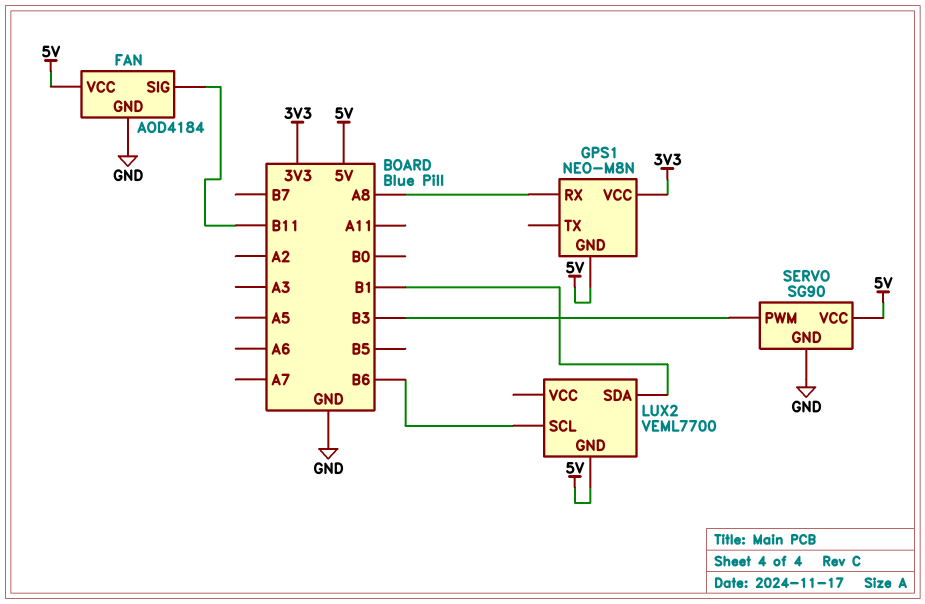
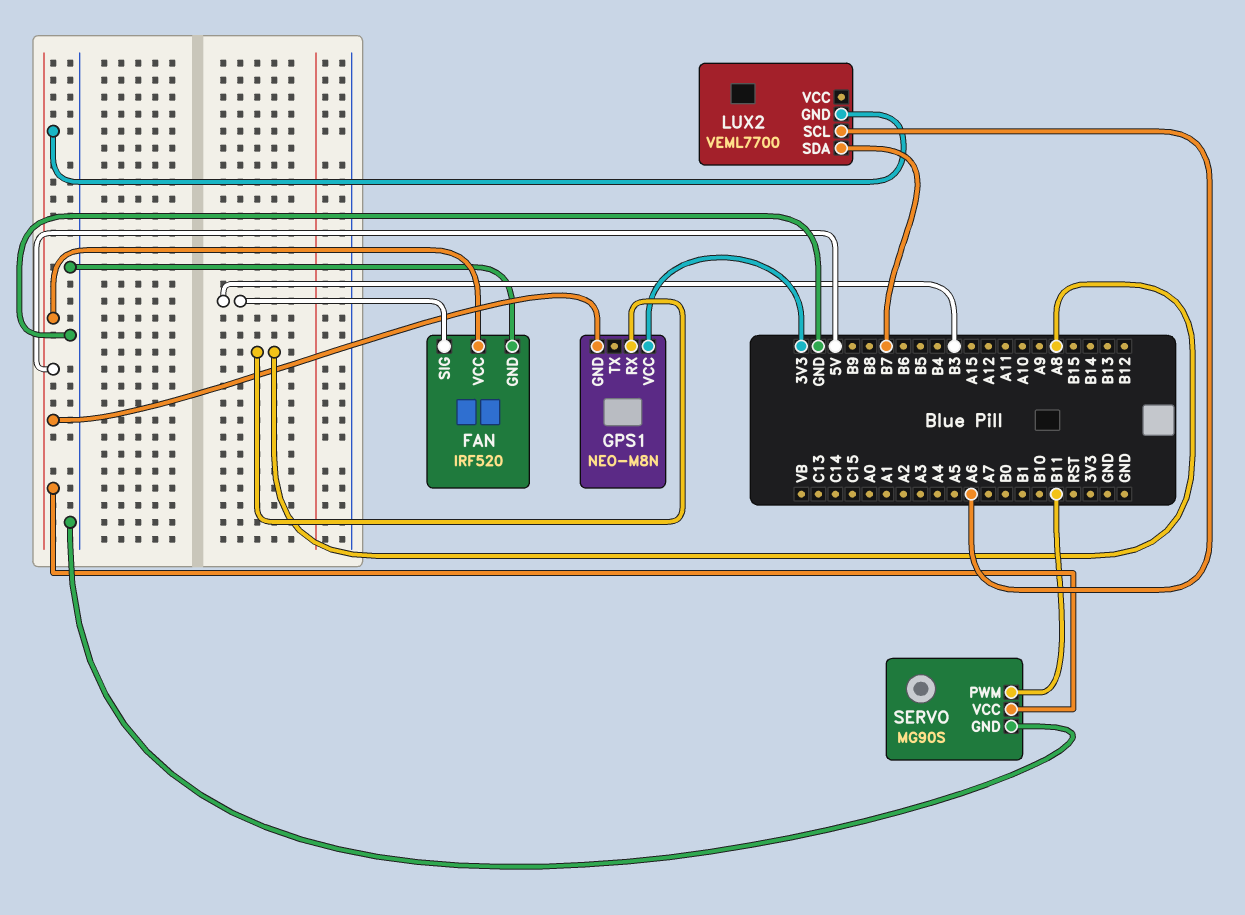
FAN: AOD4184 -> IRF520
FAN pin SIG: B11 -> B3
LUX2 pin SCL: B6 -> A6
LUX2 pin SDA: B1 -> B7
SERVO: SG90 -> MG90S
SERVO pin PWM: B3 -> B11

